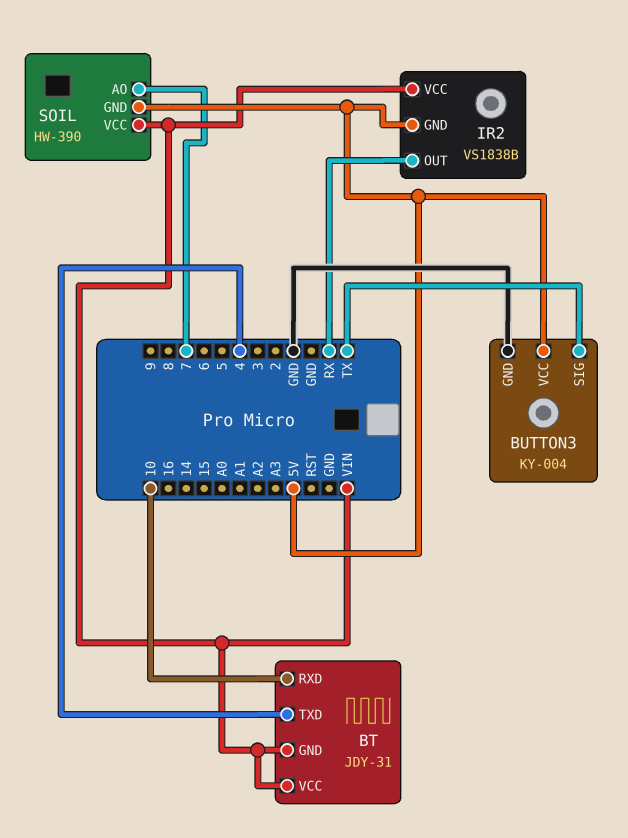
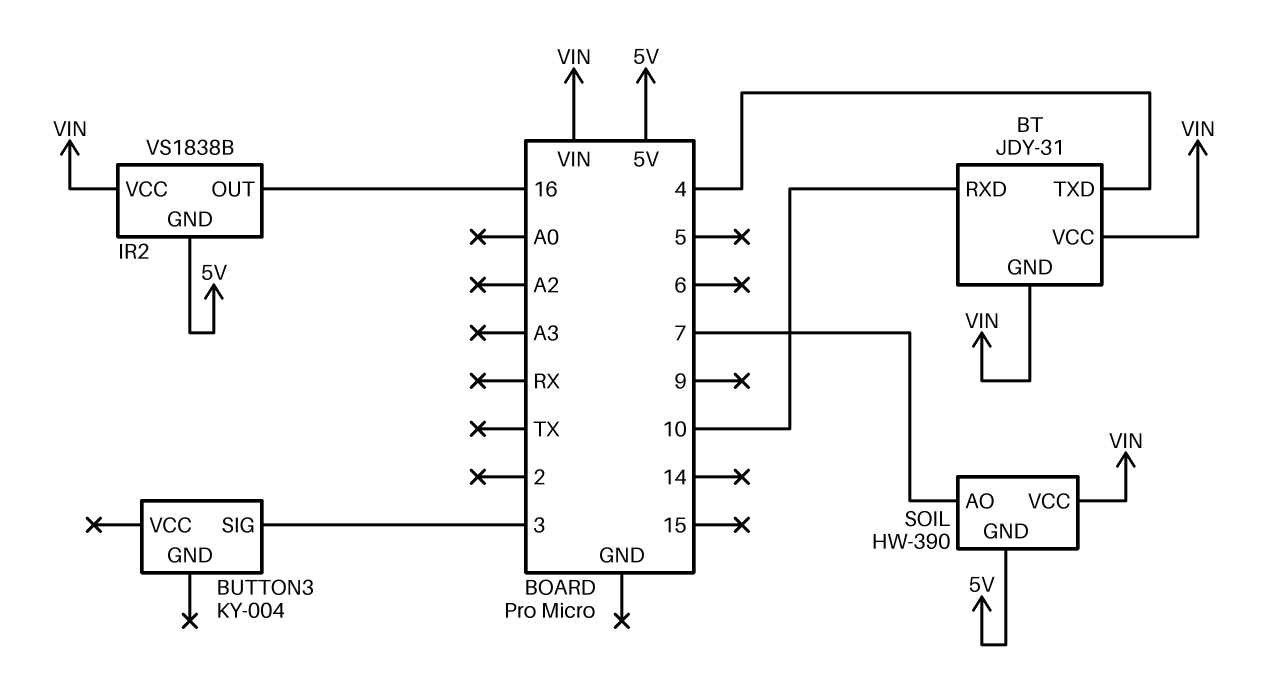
BUTTON3 pin GND: GND -> none
BUTTON3 pin SIG: TX -> 3
BUTTON3 pin VCC: 5V -> none
IR2 pin OUT: RX -> 16

